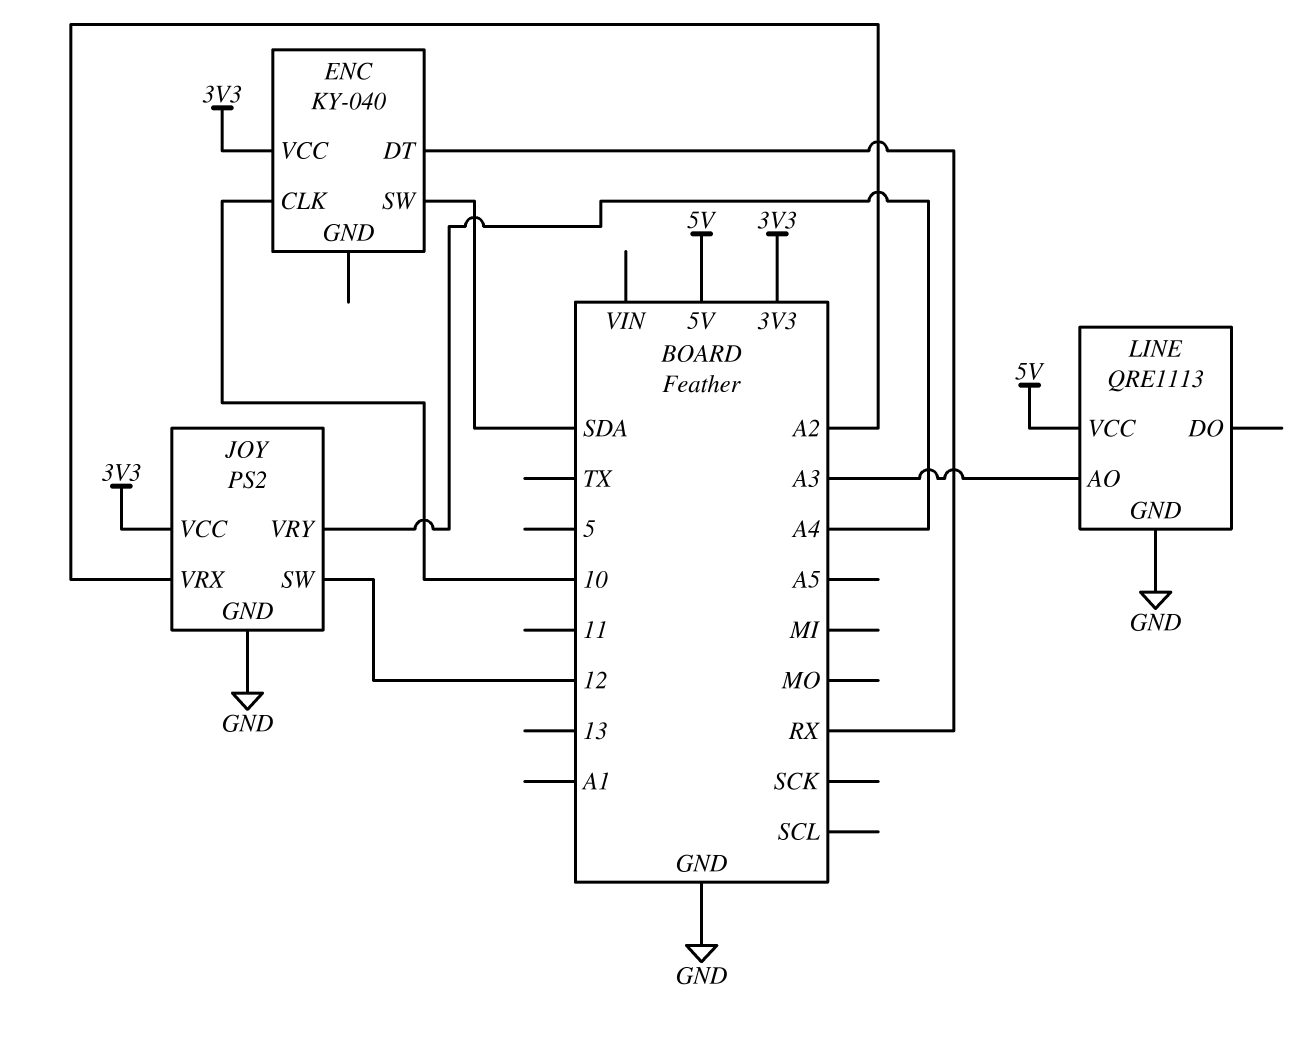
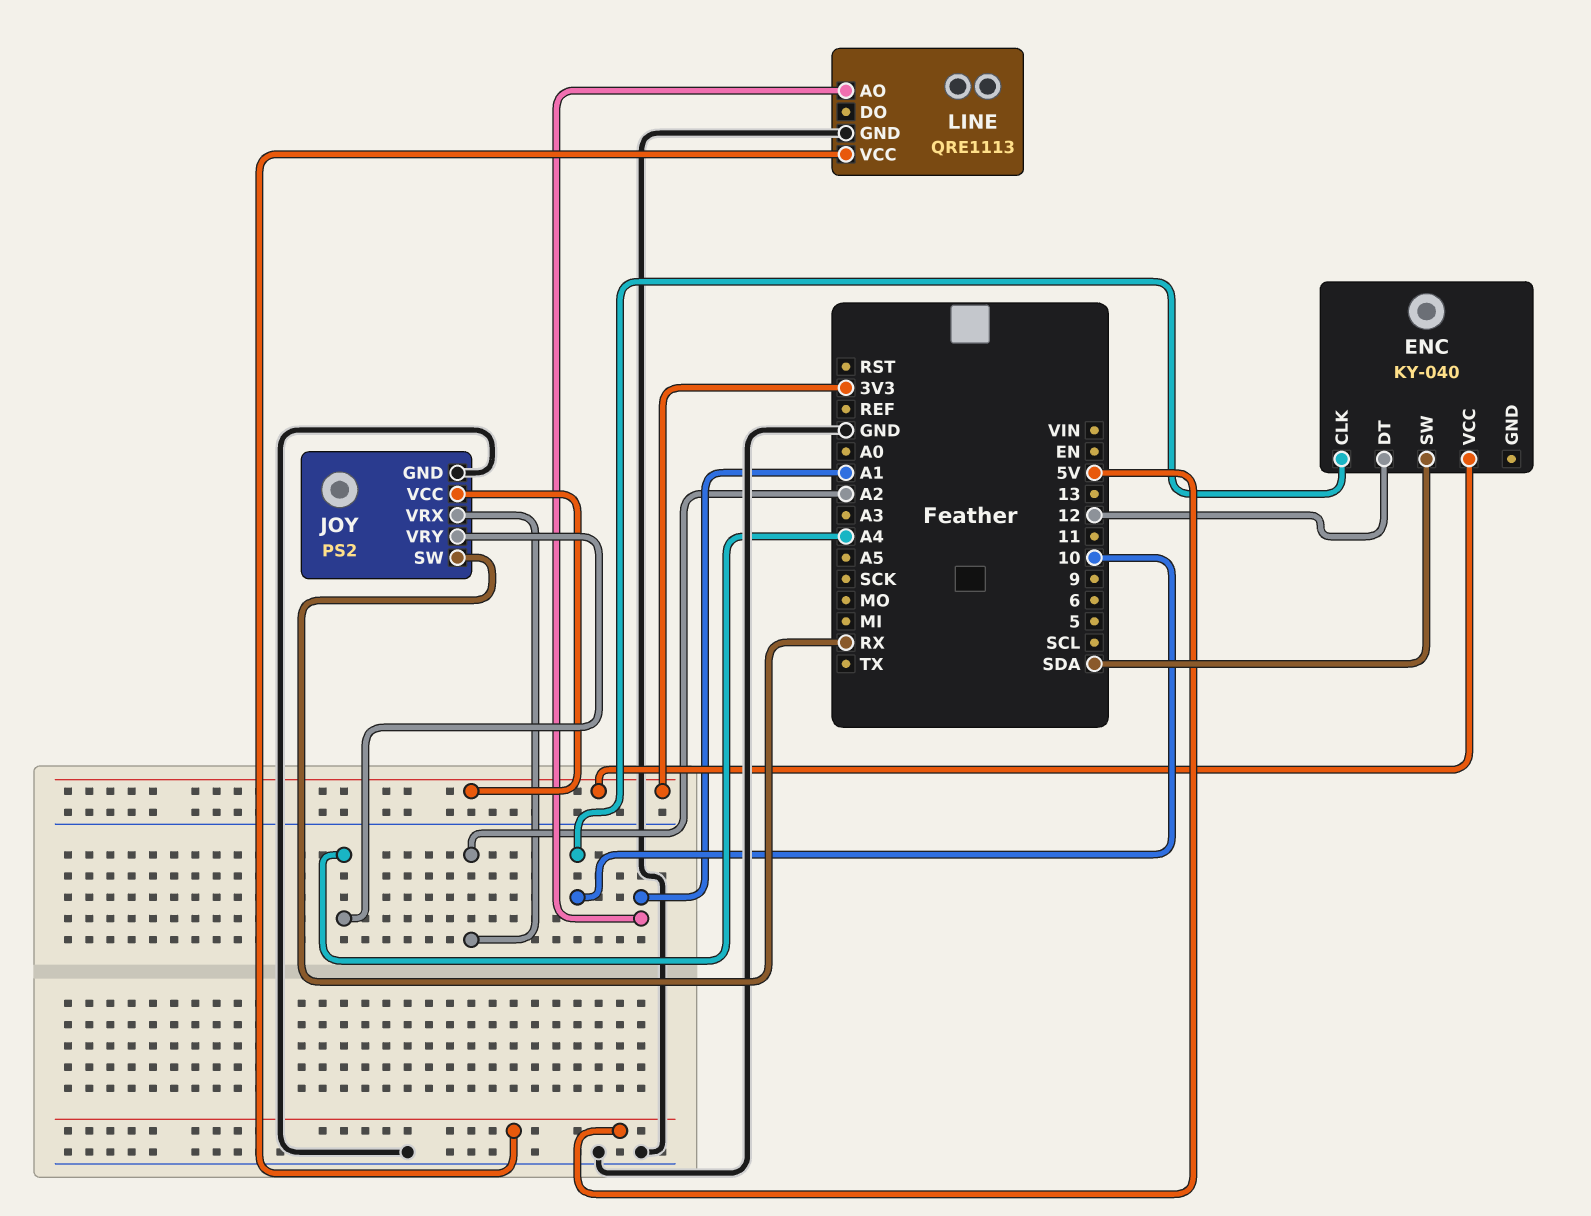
ENC pin DT: RX -> 12
JOY pin SW: 12 -> RX
LINE pin AO: A3 -> A1

